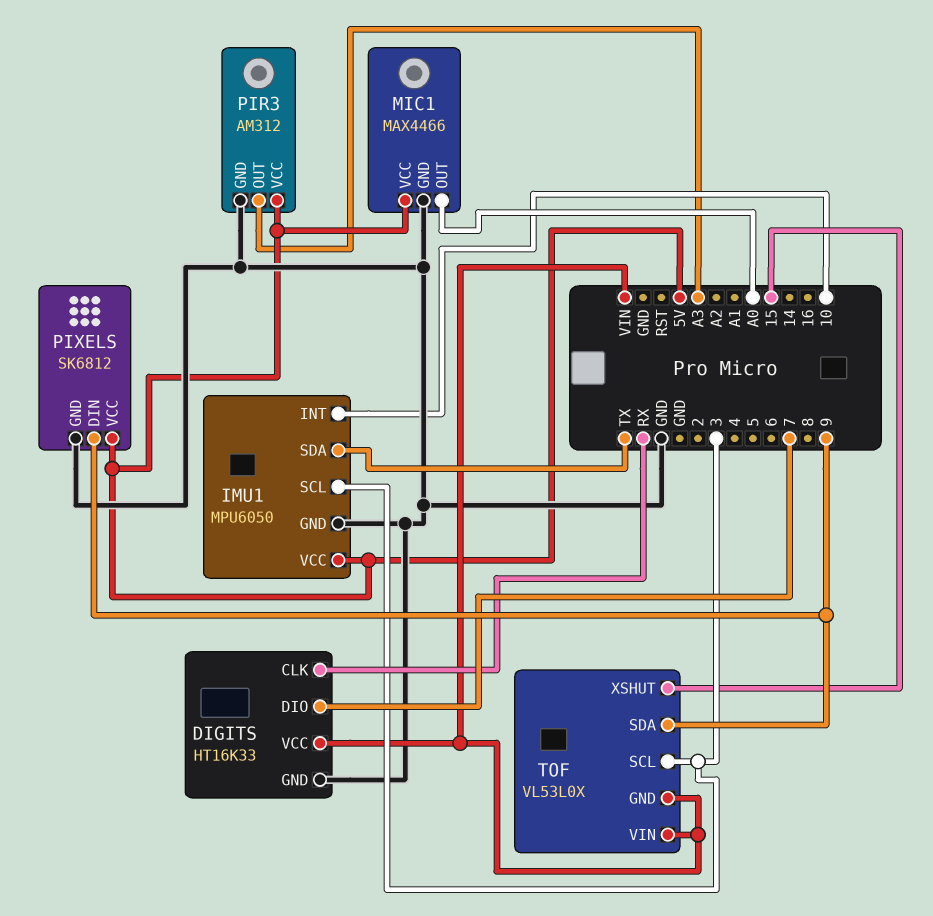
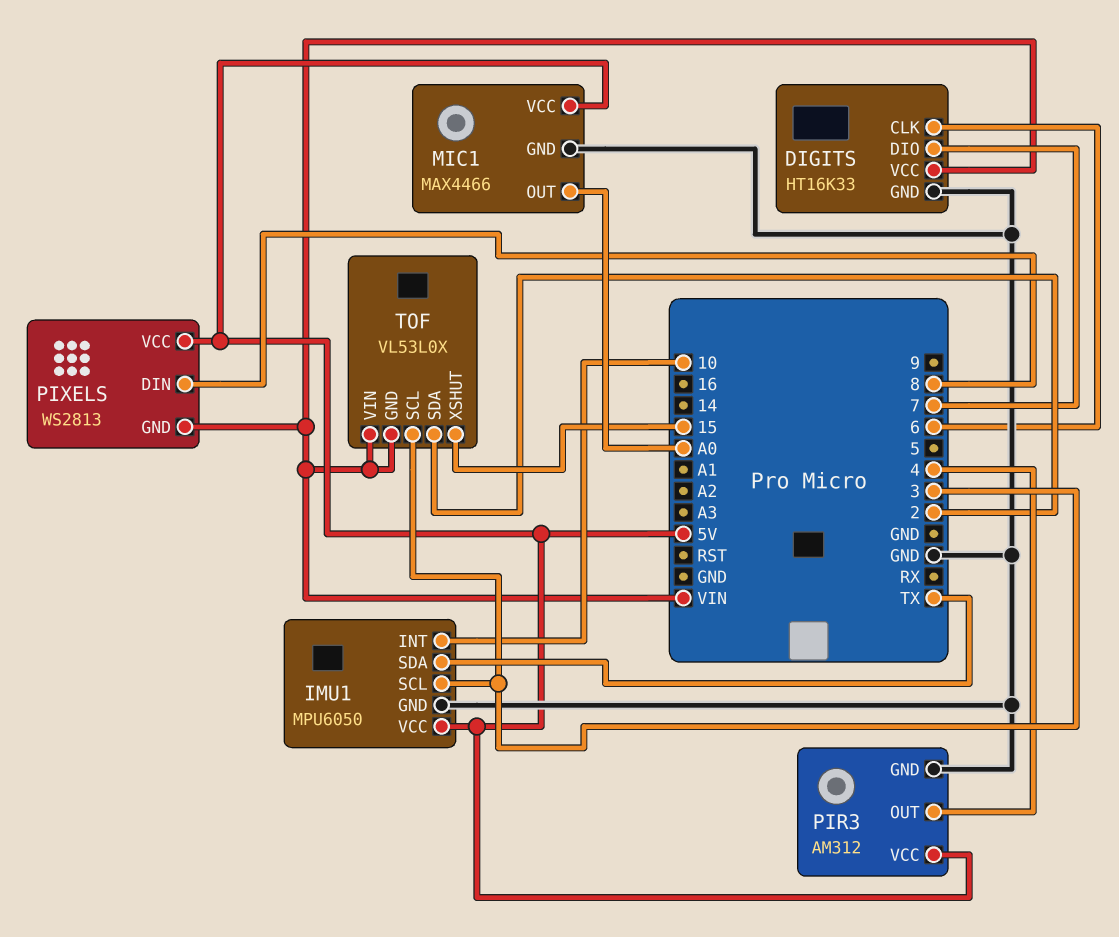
DIGITS pin CLK: RX -> 6
PIR3 pin OUT: A3 -> 4
PIXELS: SK6812 -> WS2813
PIXELS pin DIN: 9 -> 8
PIXELS pin GND: GND -> VIN
TOF pin SDA: 9 -> 2

